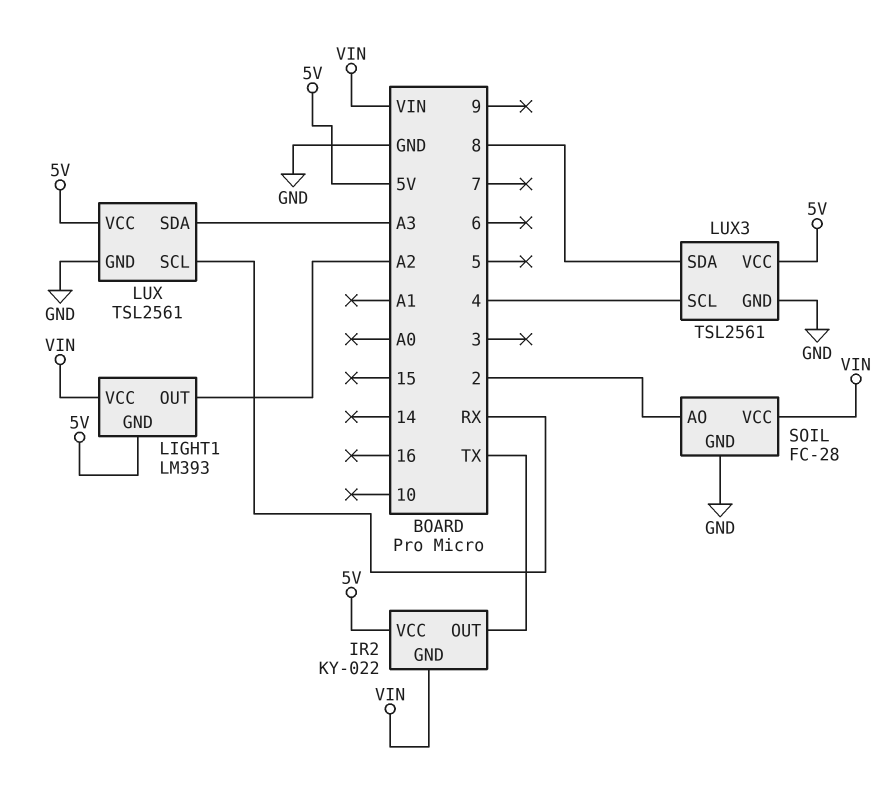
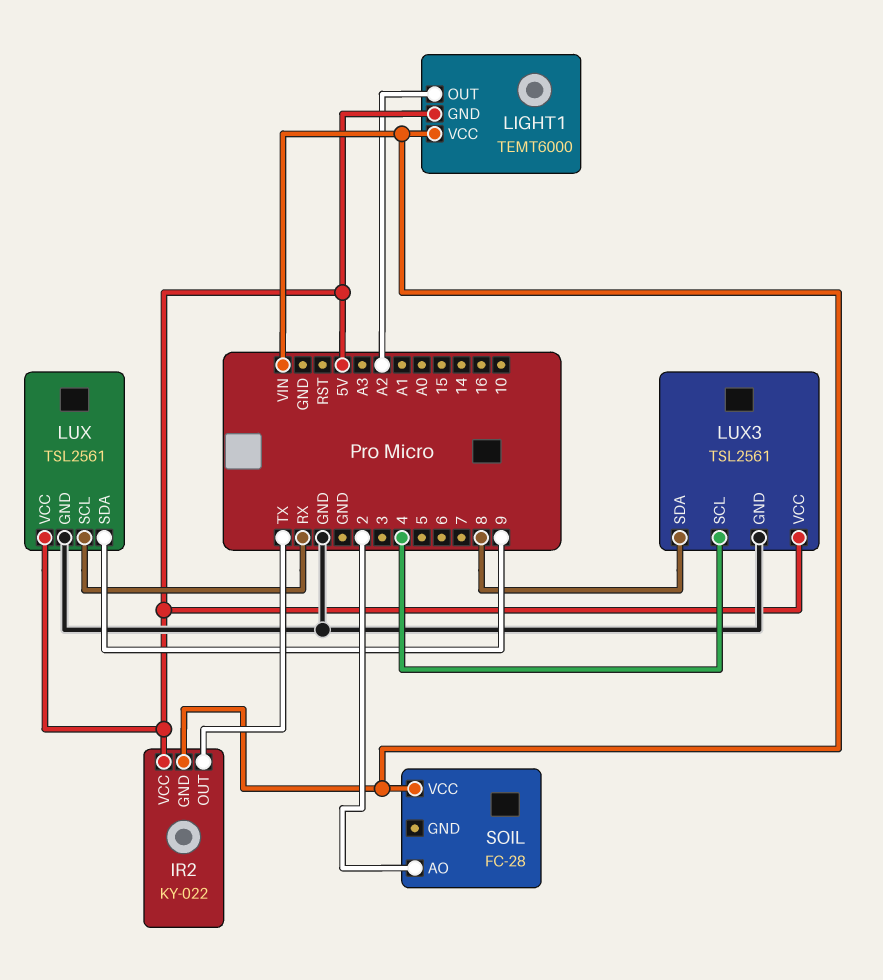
LIGHT1: LM393 -> TEMT6000
LUX pin SDA: A3 -> 9
SOIL pin GND: GND -> none

